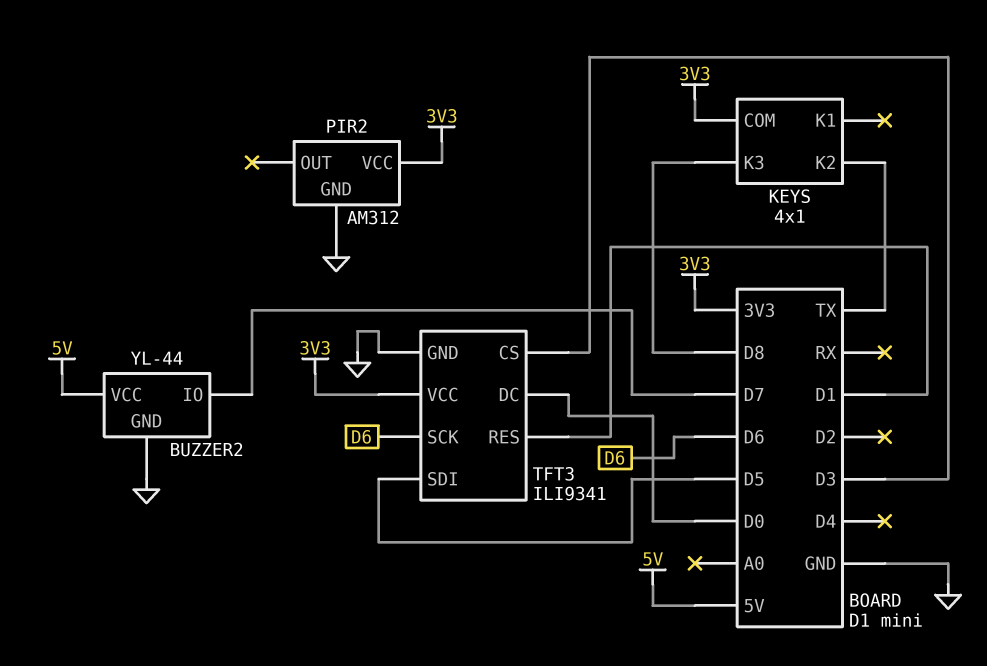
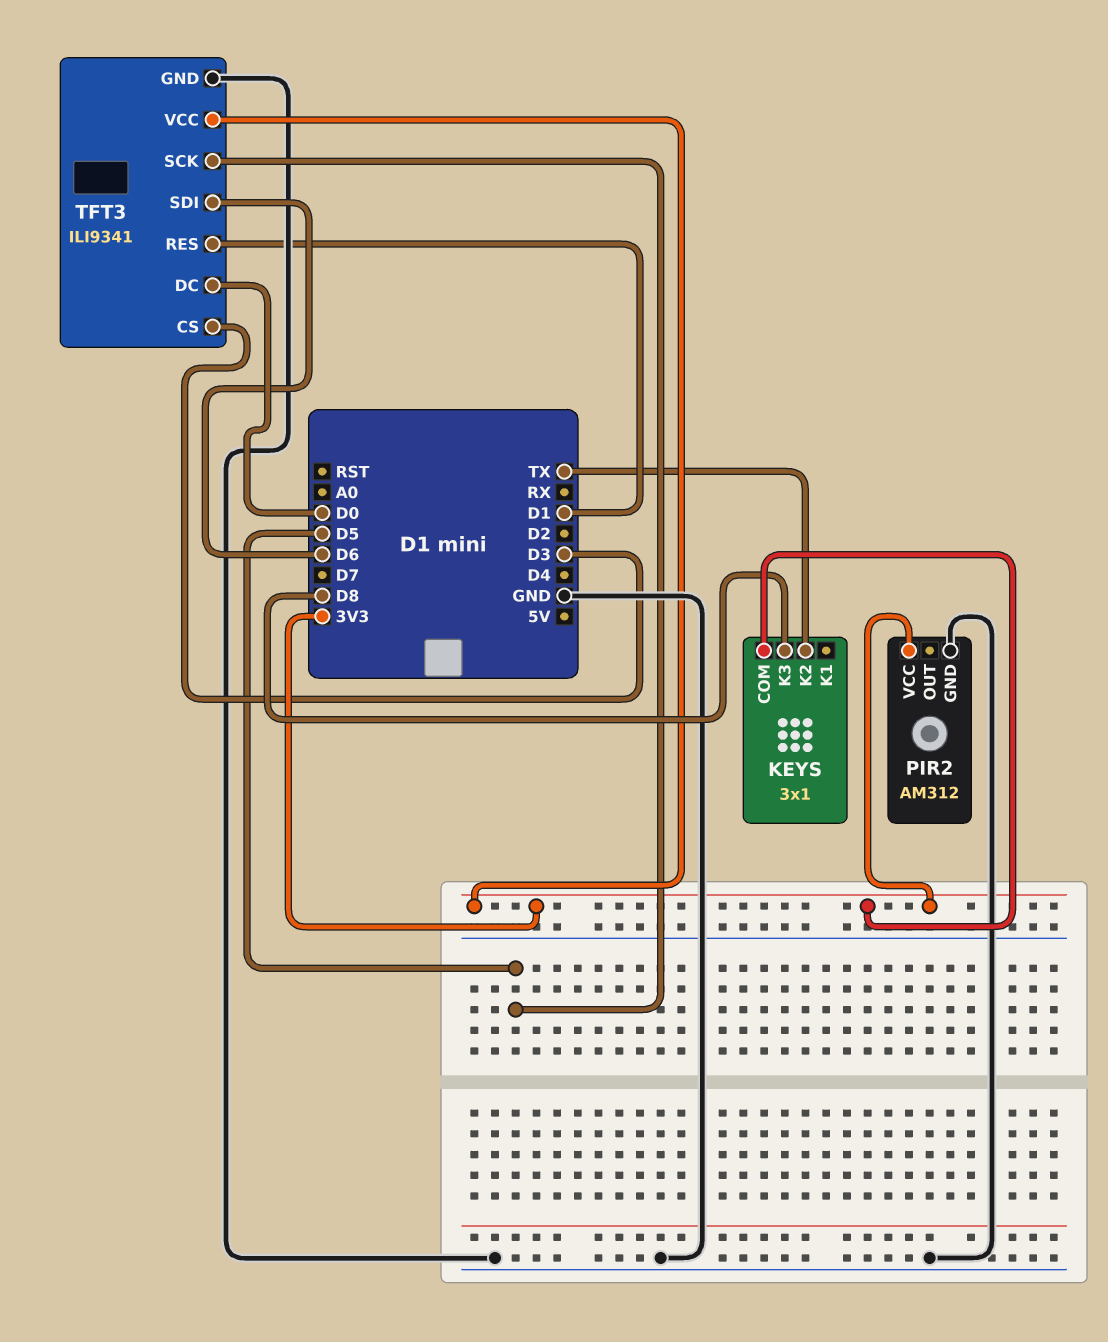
BUZZER2: YL-44 -> none
BUZZER2 pin GND: GND -> none
BUZZER2 pin IO: D7 -> none
BUZZER2 pin VCC: 5V -> none
KEYS: 4x1 -> 3x1
TFT3 pin SCK: D6 -> D5
TFT3 pin SDI: D5 -> D6

